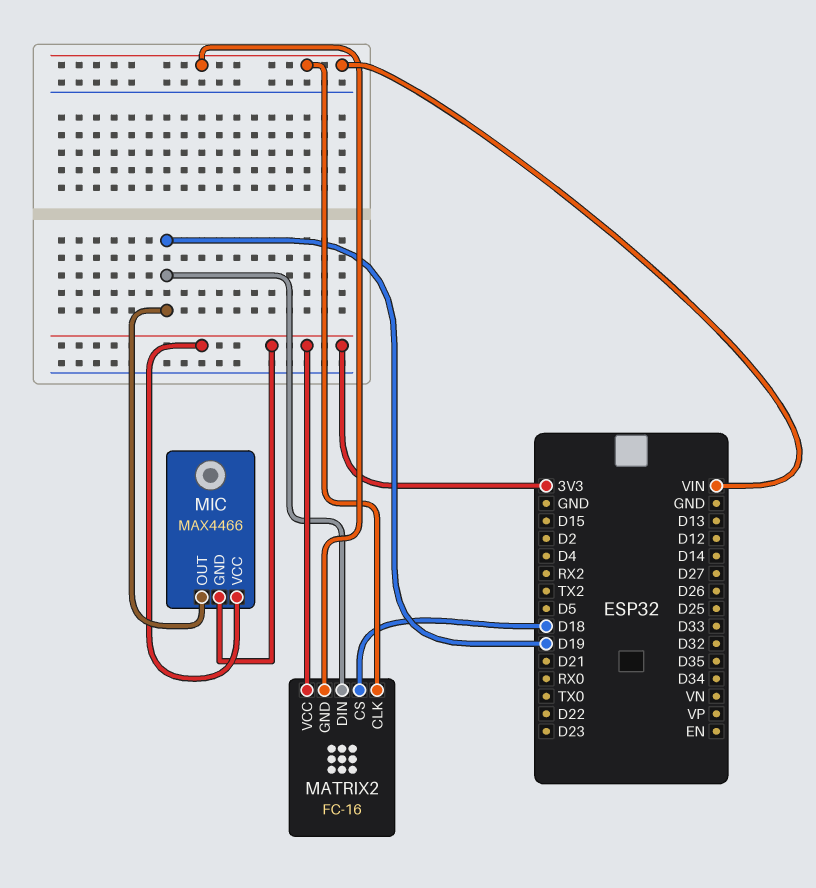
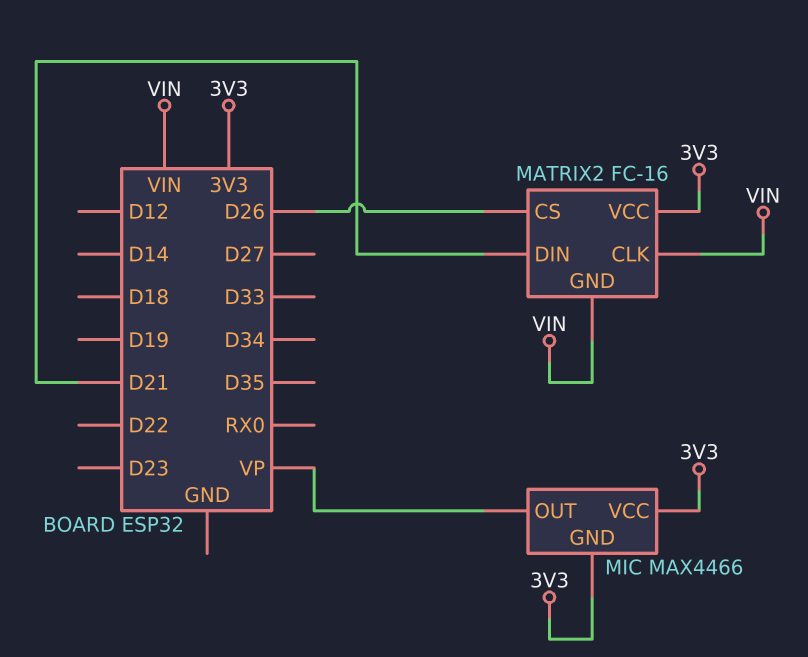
MATRIX2 pin CS: D18 -> D26
MATRIX2 pin DIN: D19 -> D21
MIC pin OUT: D19 -> VP

